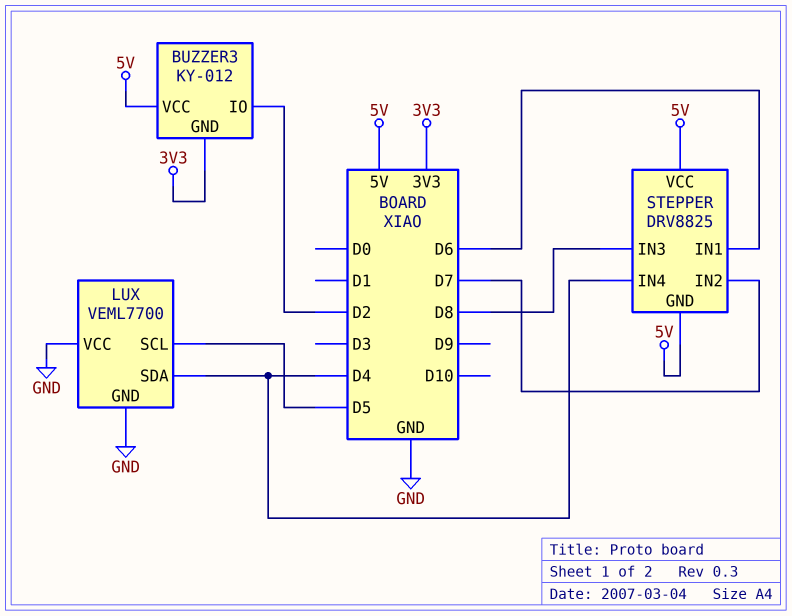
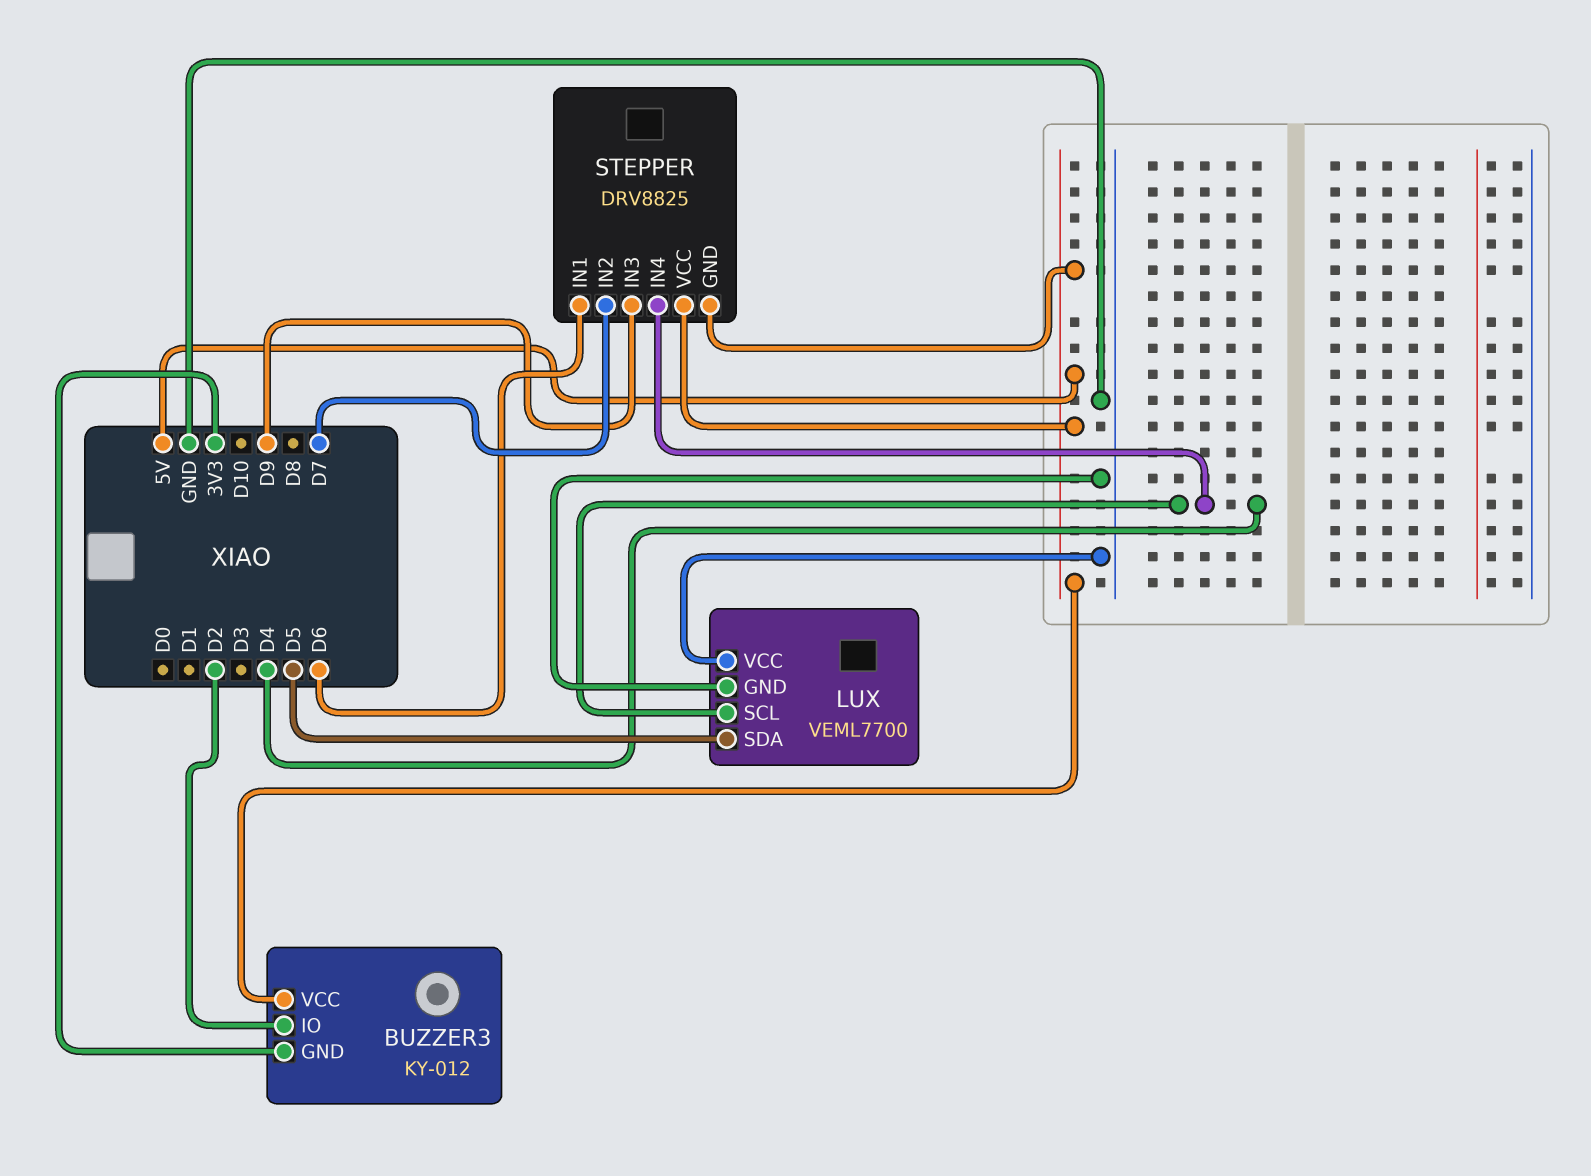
LUX pin SCL: D5 -> D4
LUX pin SDA: D4 -> D5
STEPPER pin IN3: D8 -> D9

